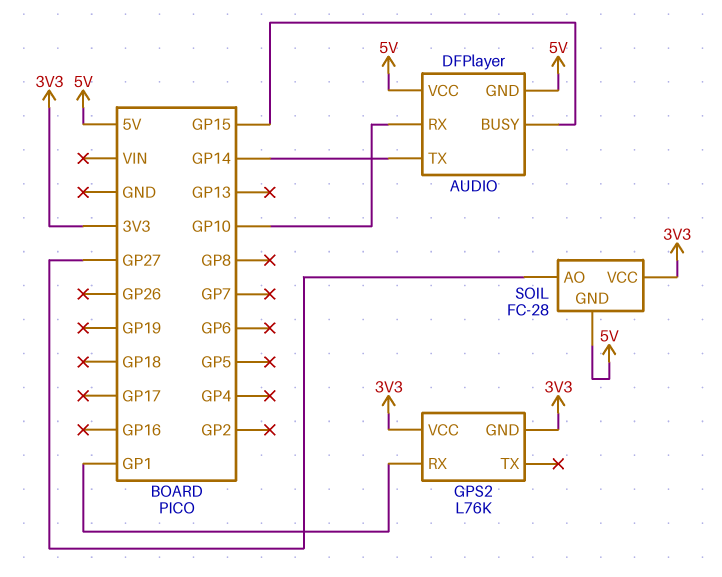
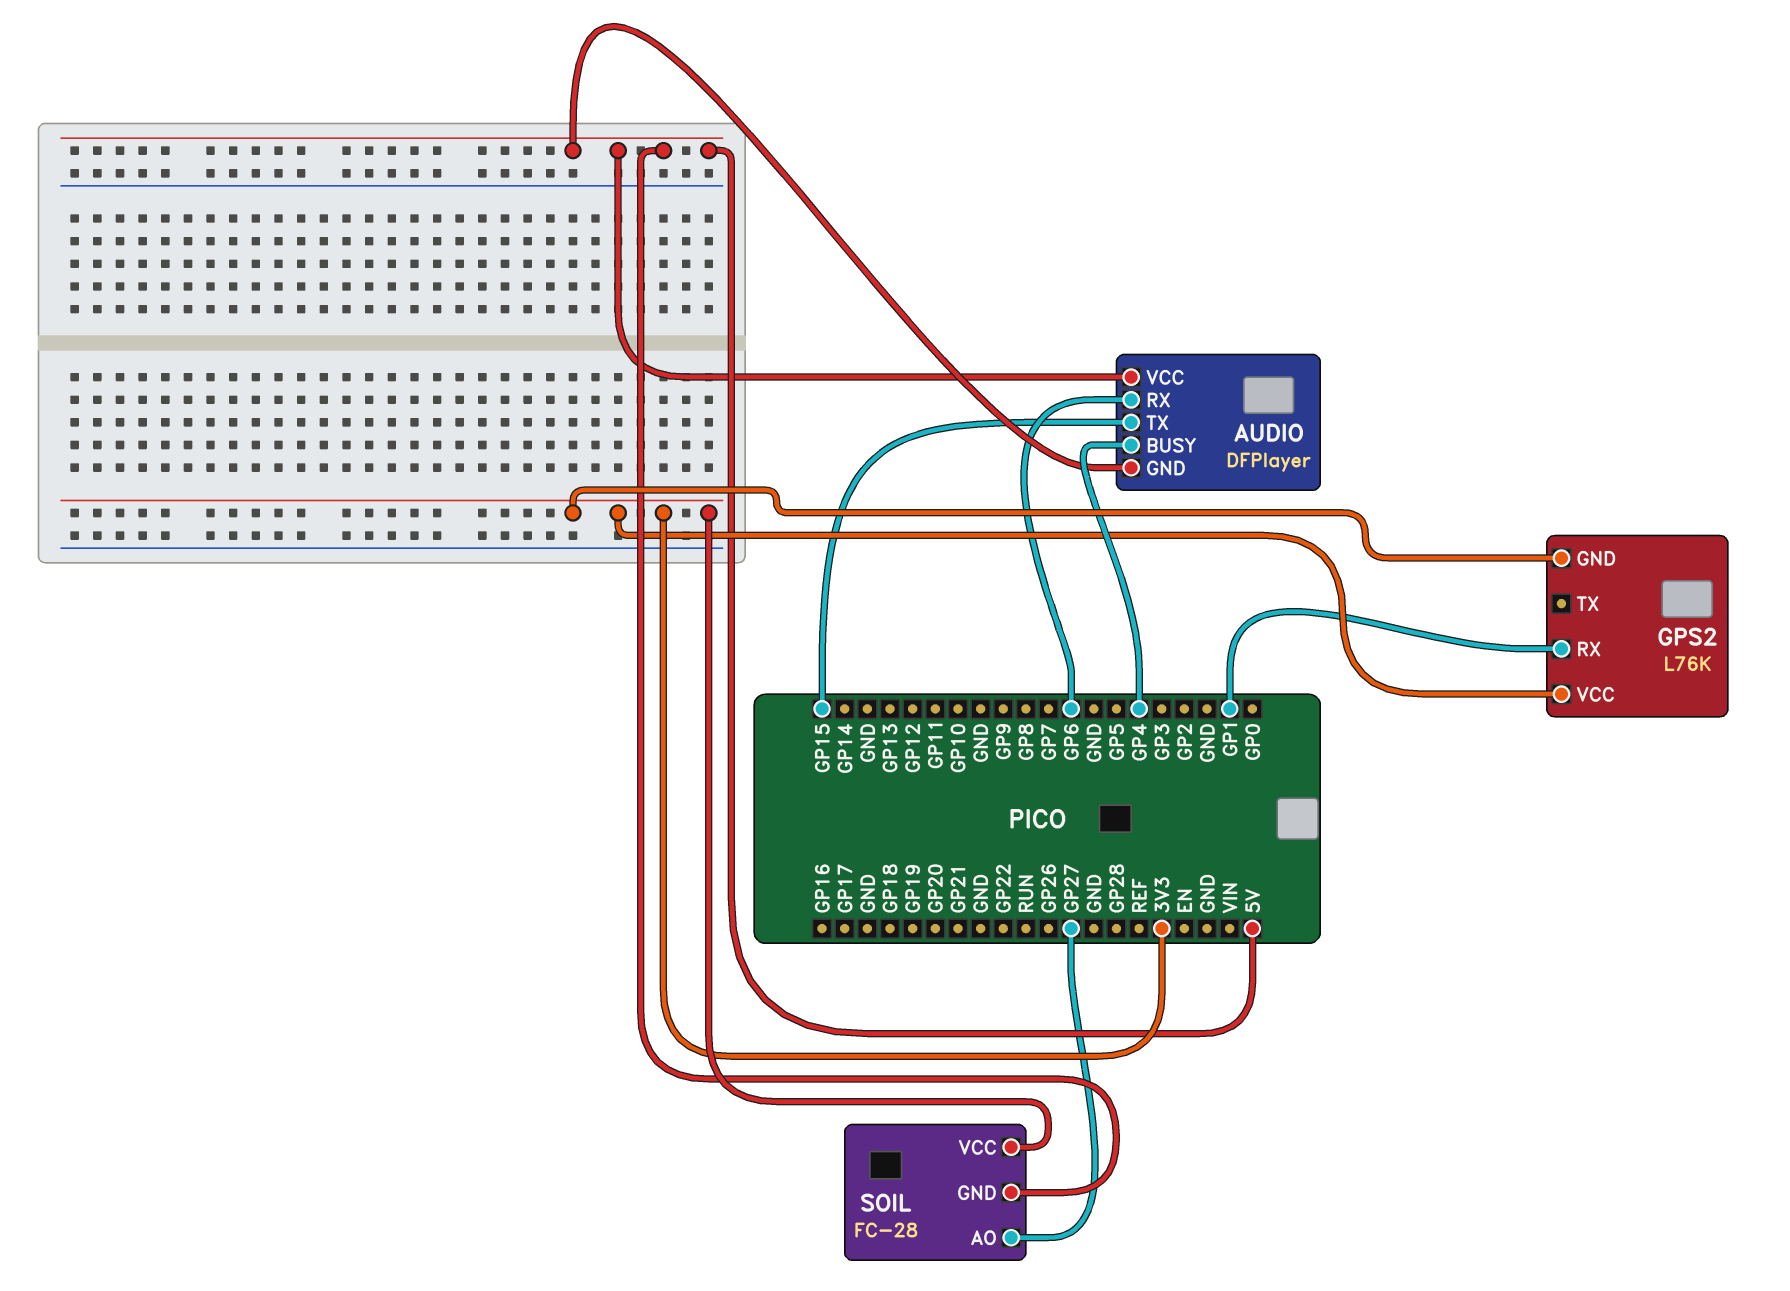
AUDIO pin BUSY: GP15 -> GP4
AUDIO pin RX: GP10 -> GP6
AUDIO pin TX: GP14 -> GP15

